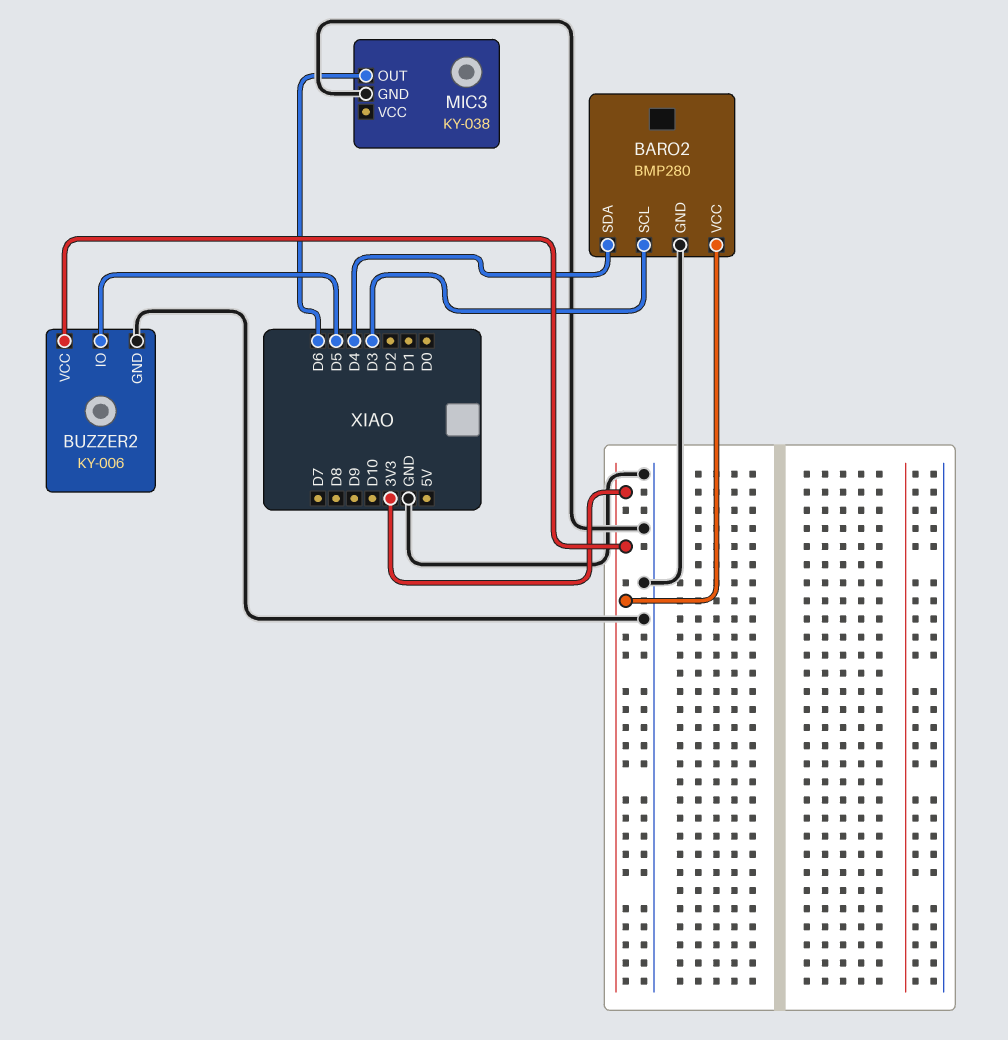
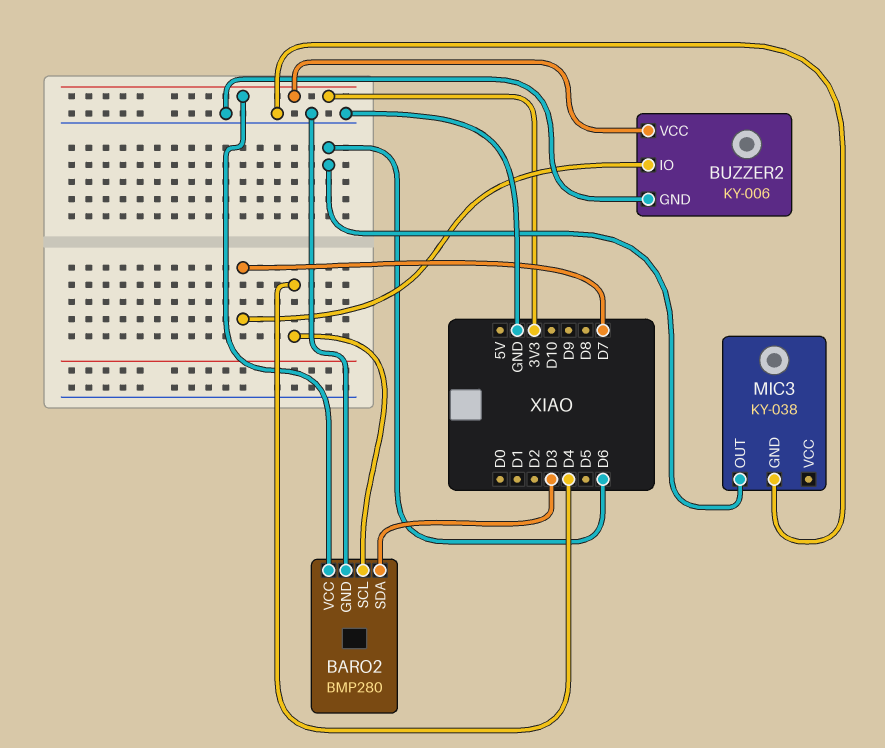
BARO2 pin SCL: D3 -> D4
BARO2 pin SDA: D4 -> D3
BUZZER2 pin IO: D5 -> D7

